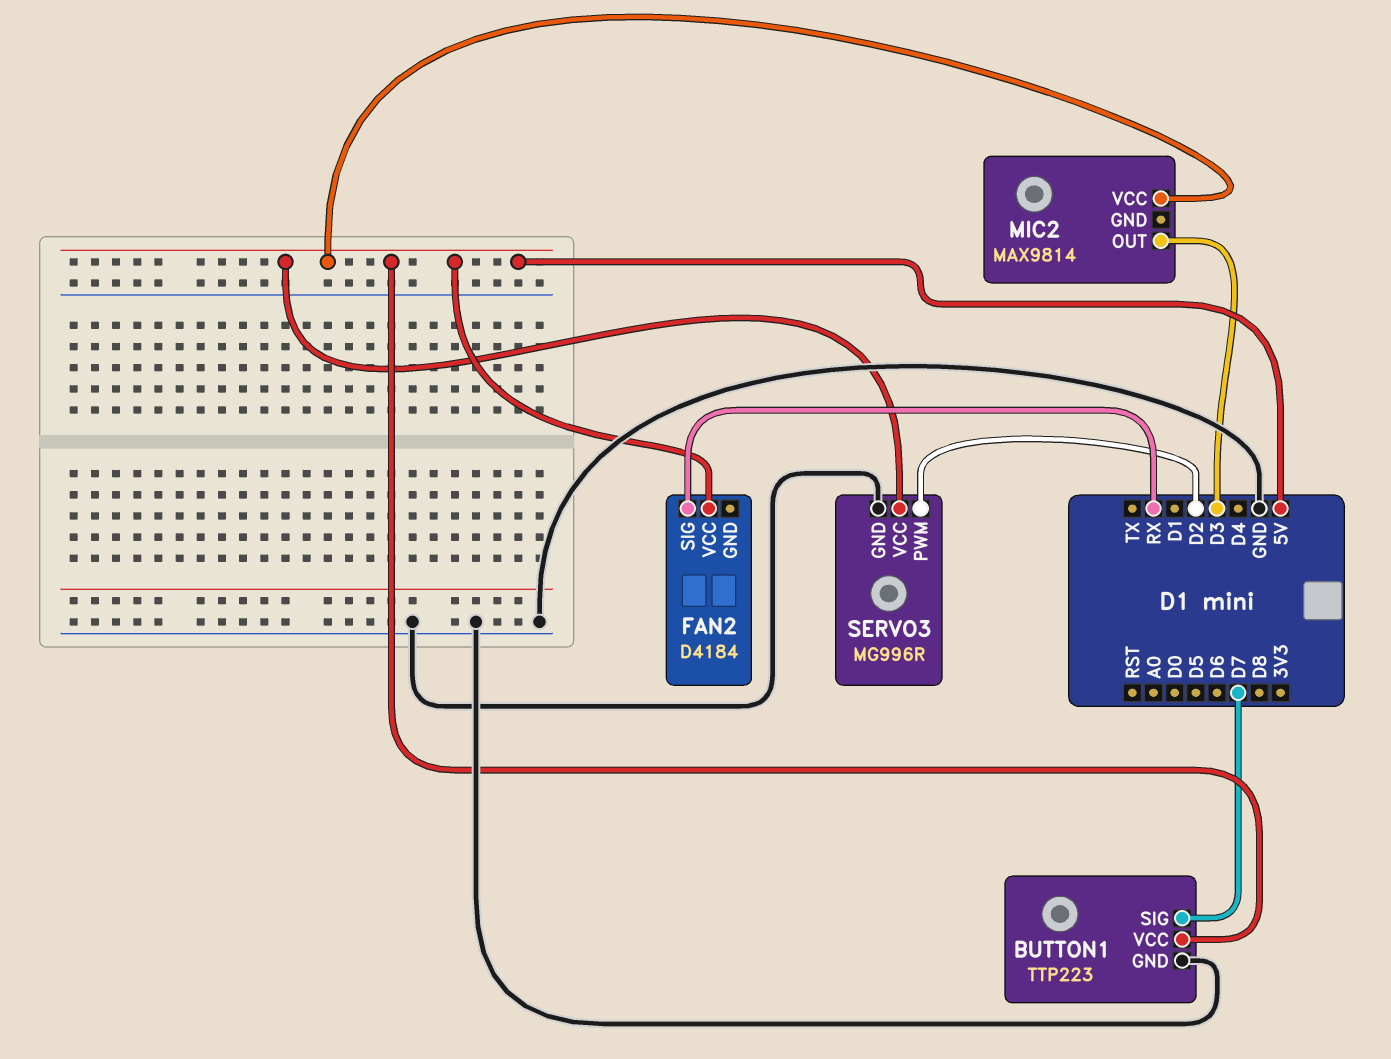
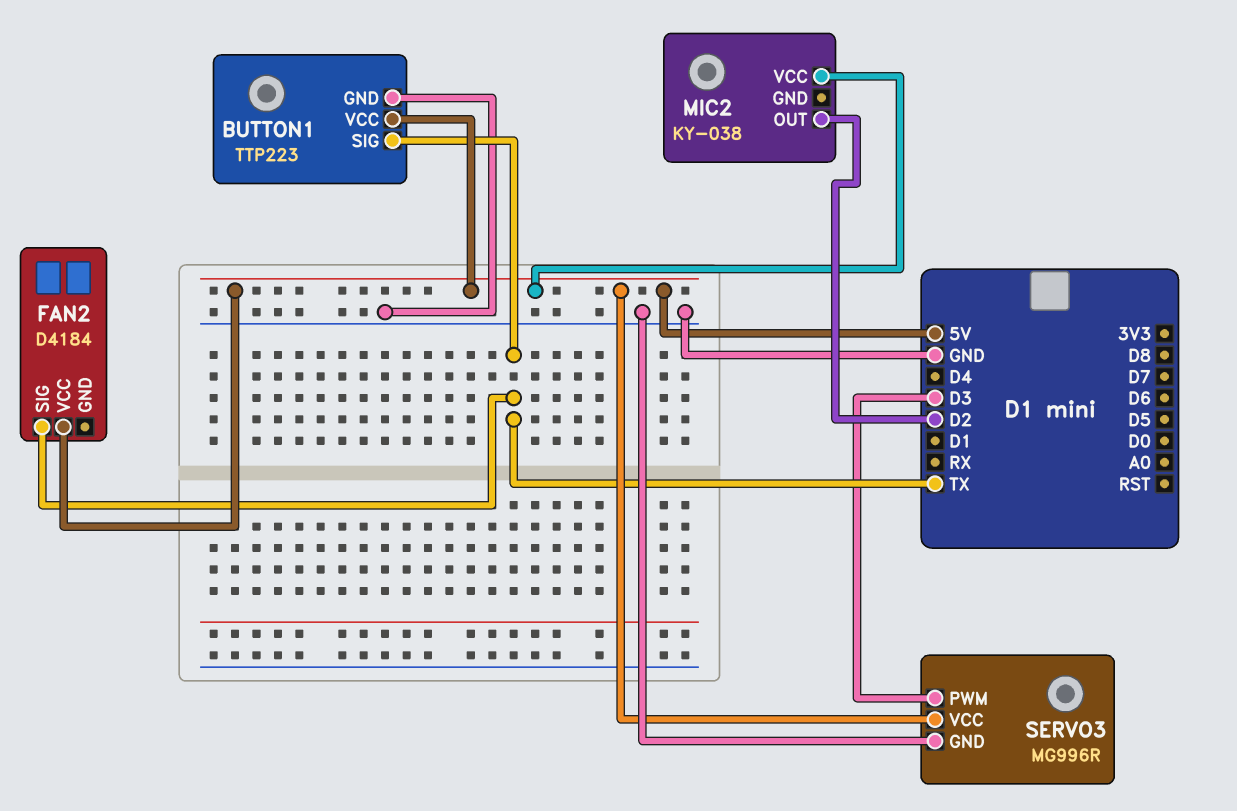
BUTTON1 pin SIG: D7 -> TX
FAN2 pin SIG: RX -> TX
MIC2: MAX9814 -> KY-038
MIC2 pin OUT: D3 -> D2
SERVO3 pin PWM: D2 -> D3

